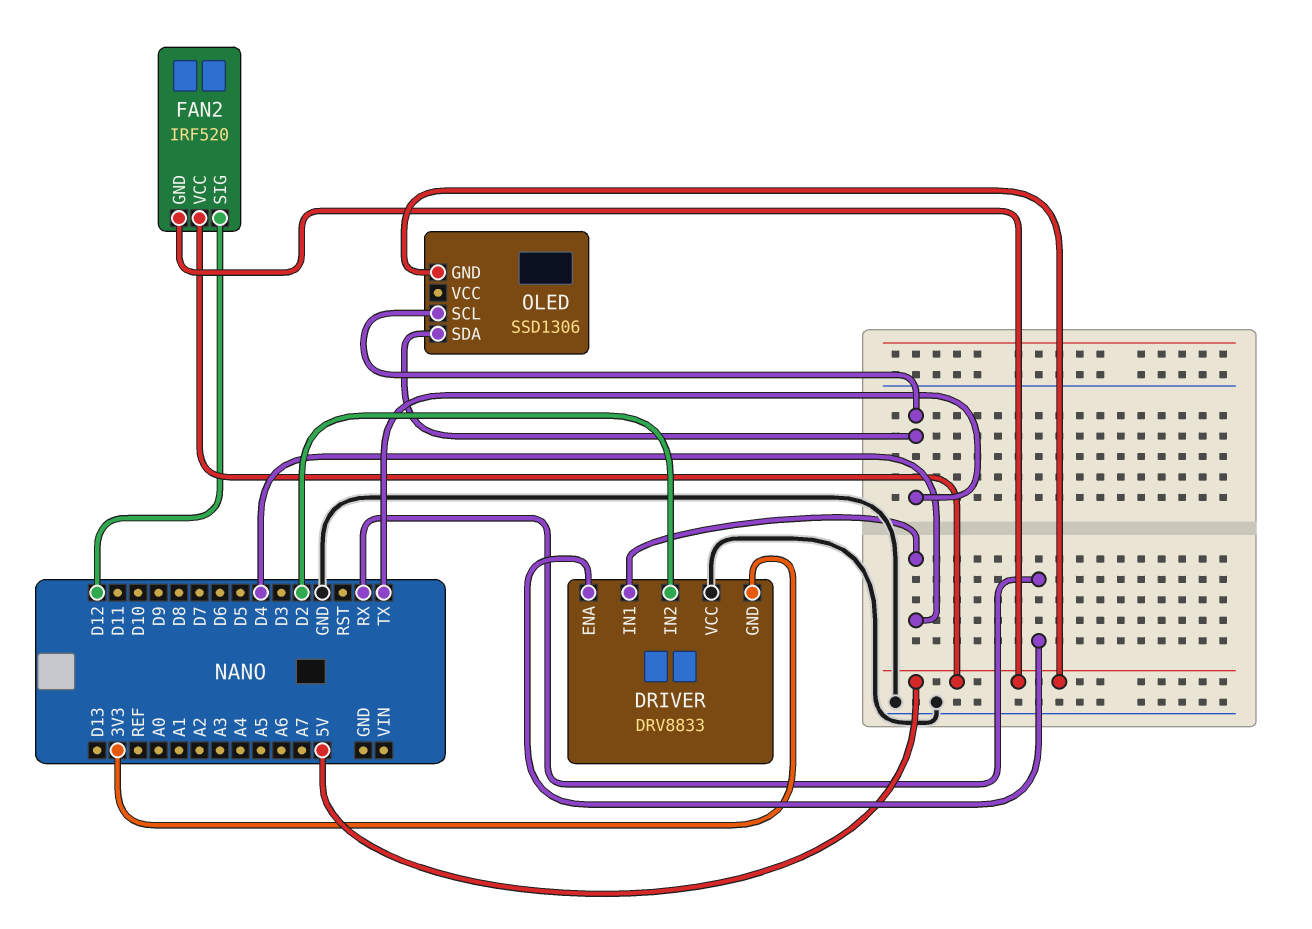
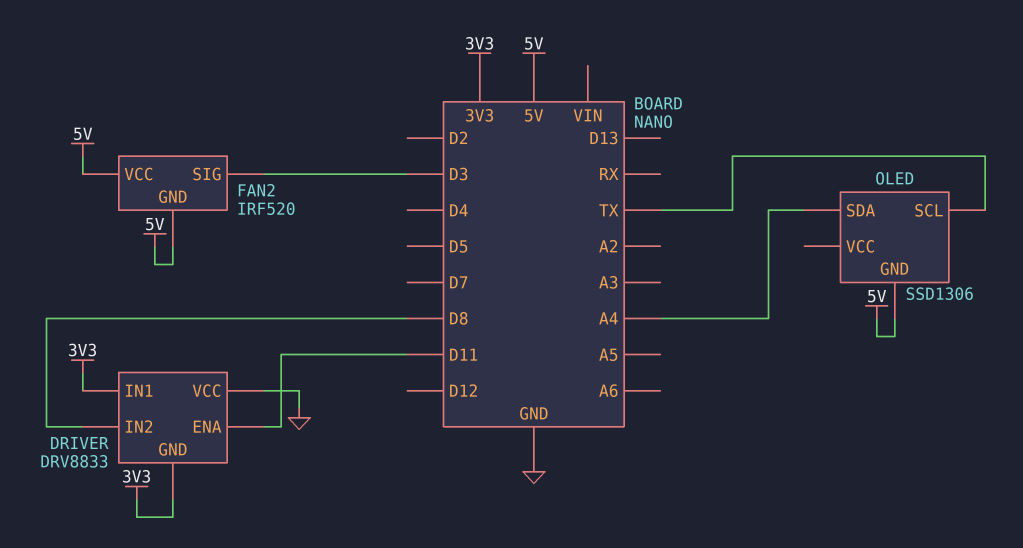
DRIVER pin ENA: RX -> D11
DRIVER pin IN1: D4 -> 3V3
DRIVER pin IN2: D2 -> D8
FAN2 pin SIG: D12 -> D3
OLED pin SDA: TX -> A4

